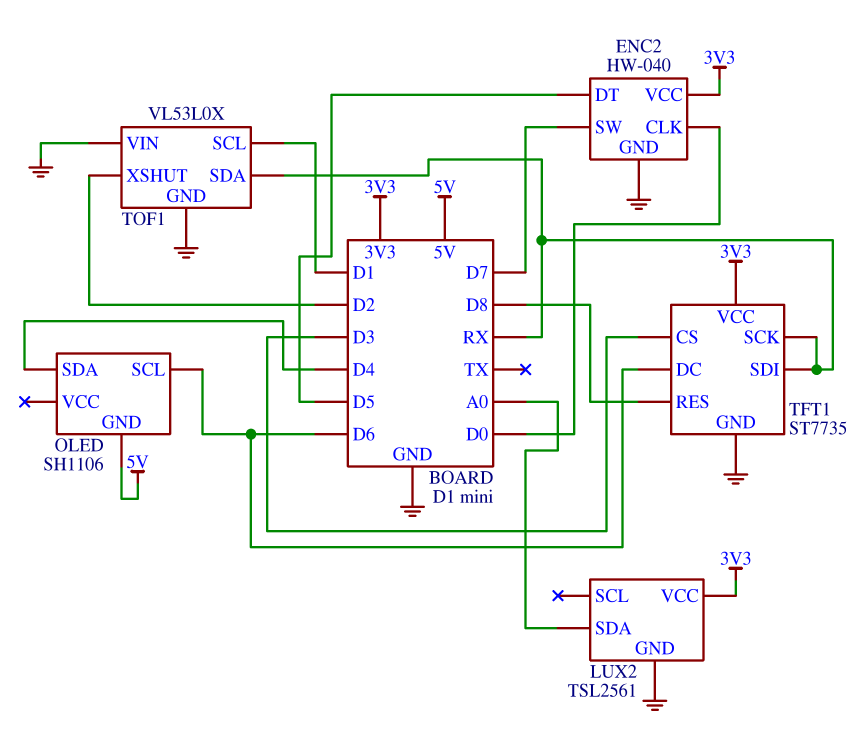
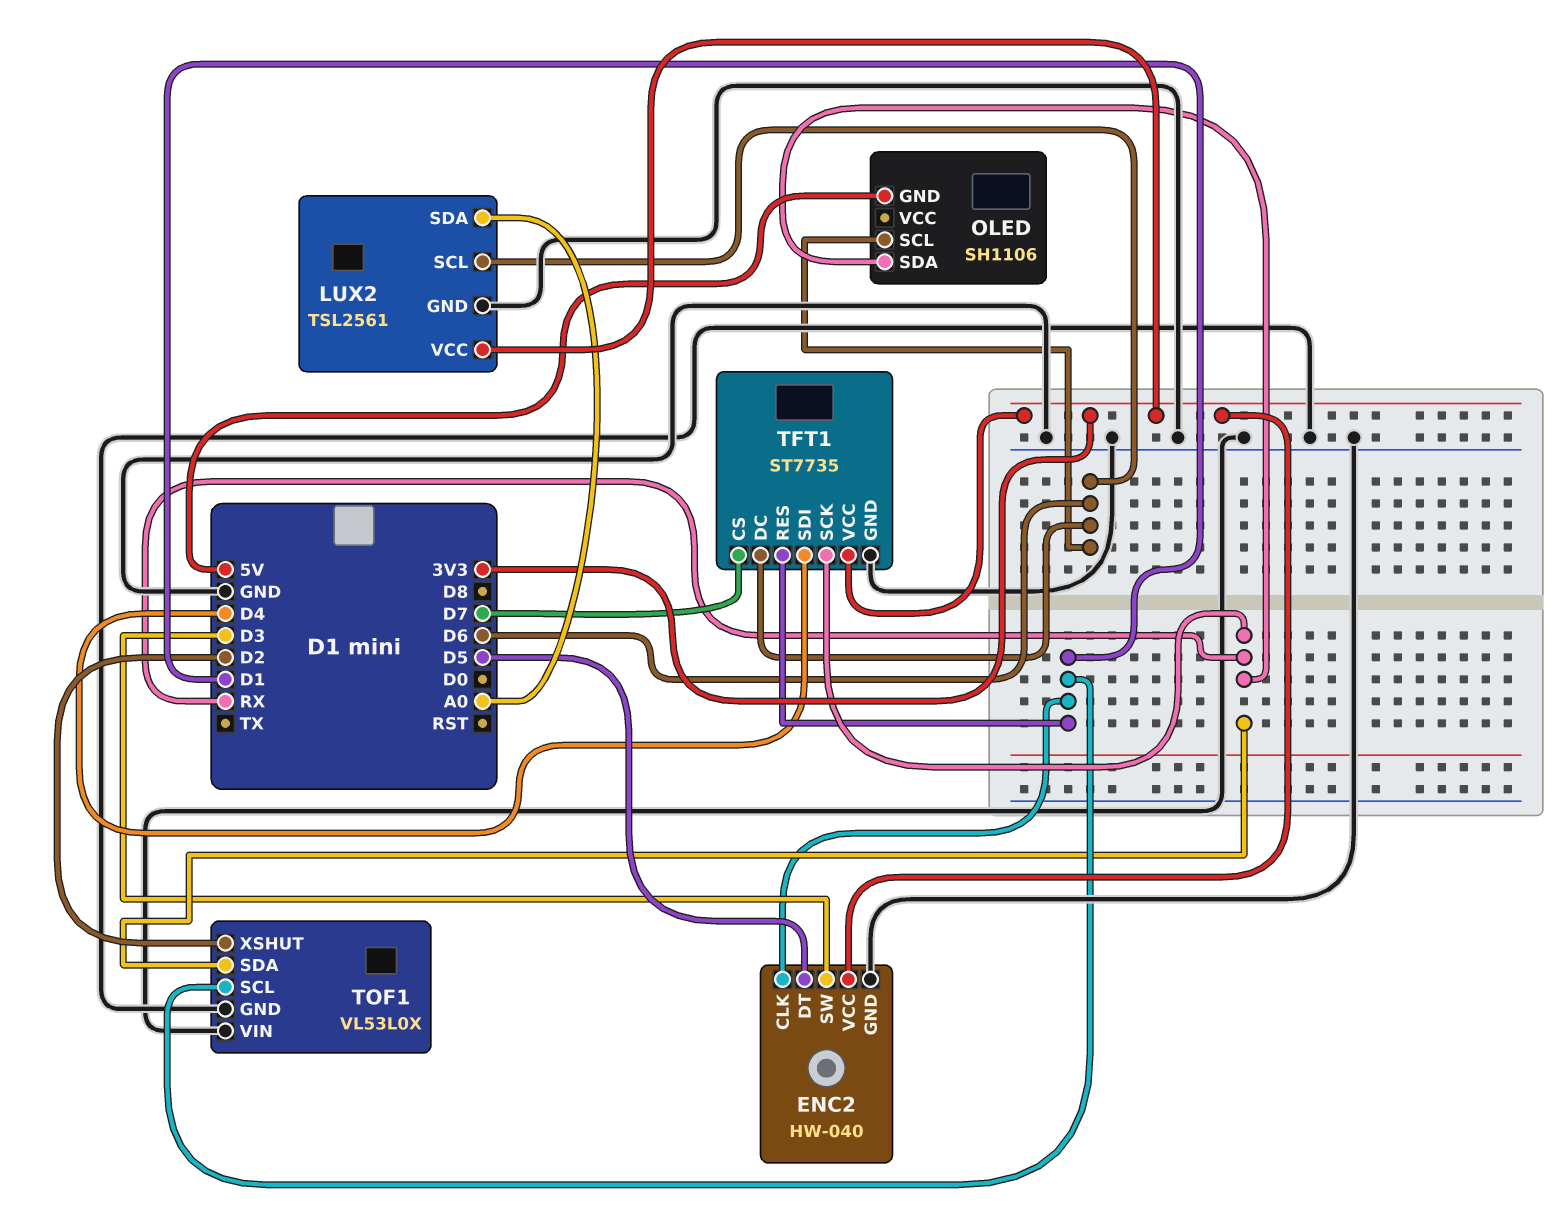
ENC2 pin CLK: D0 -> D1
ENC2 pin SW: D7 -> D3
LUX2 pin SCL: none -> D6
OLED pin SDA: D4 -> RX
TFT1 pin CS: D3 -> D7
TFT1 pin RES: D8 -> D1
TFT1 pin SDI: RX -> D4

